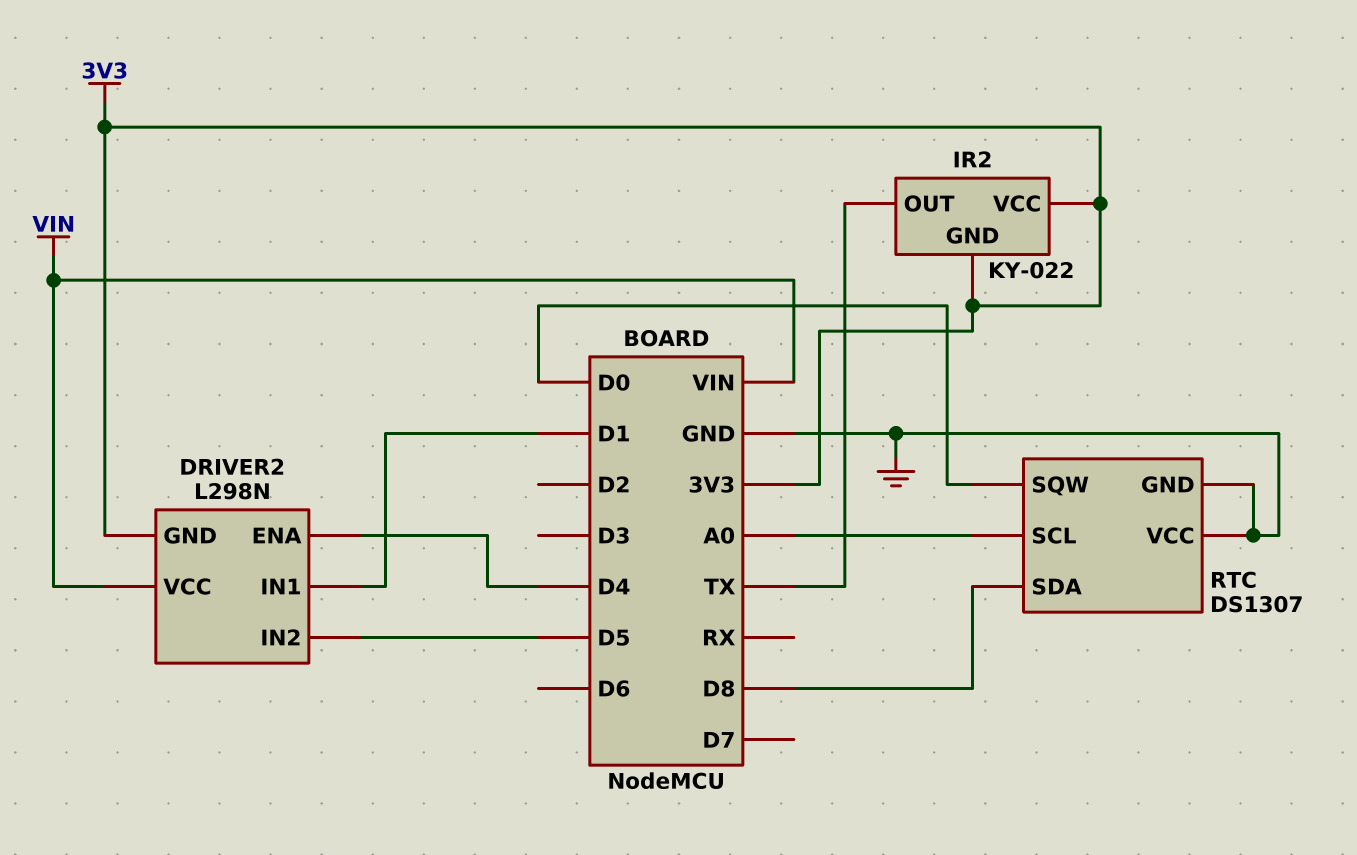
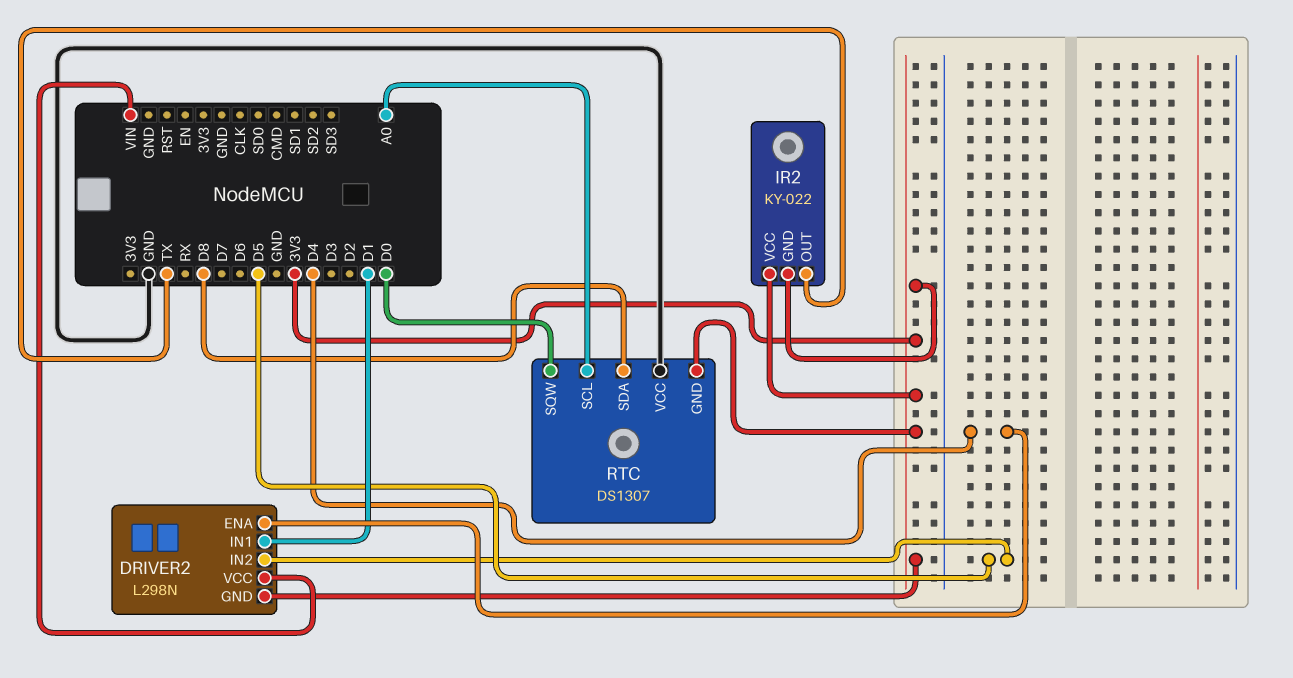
RTC pin GND: GND -> 3V3

